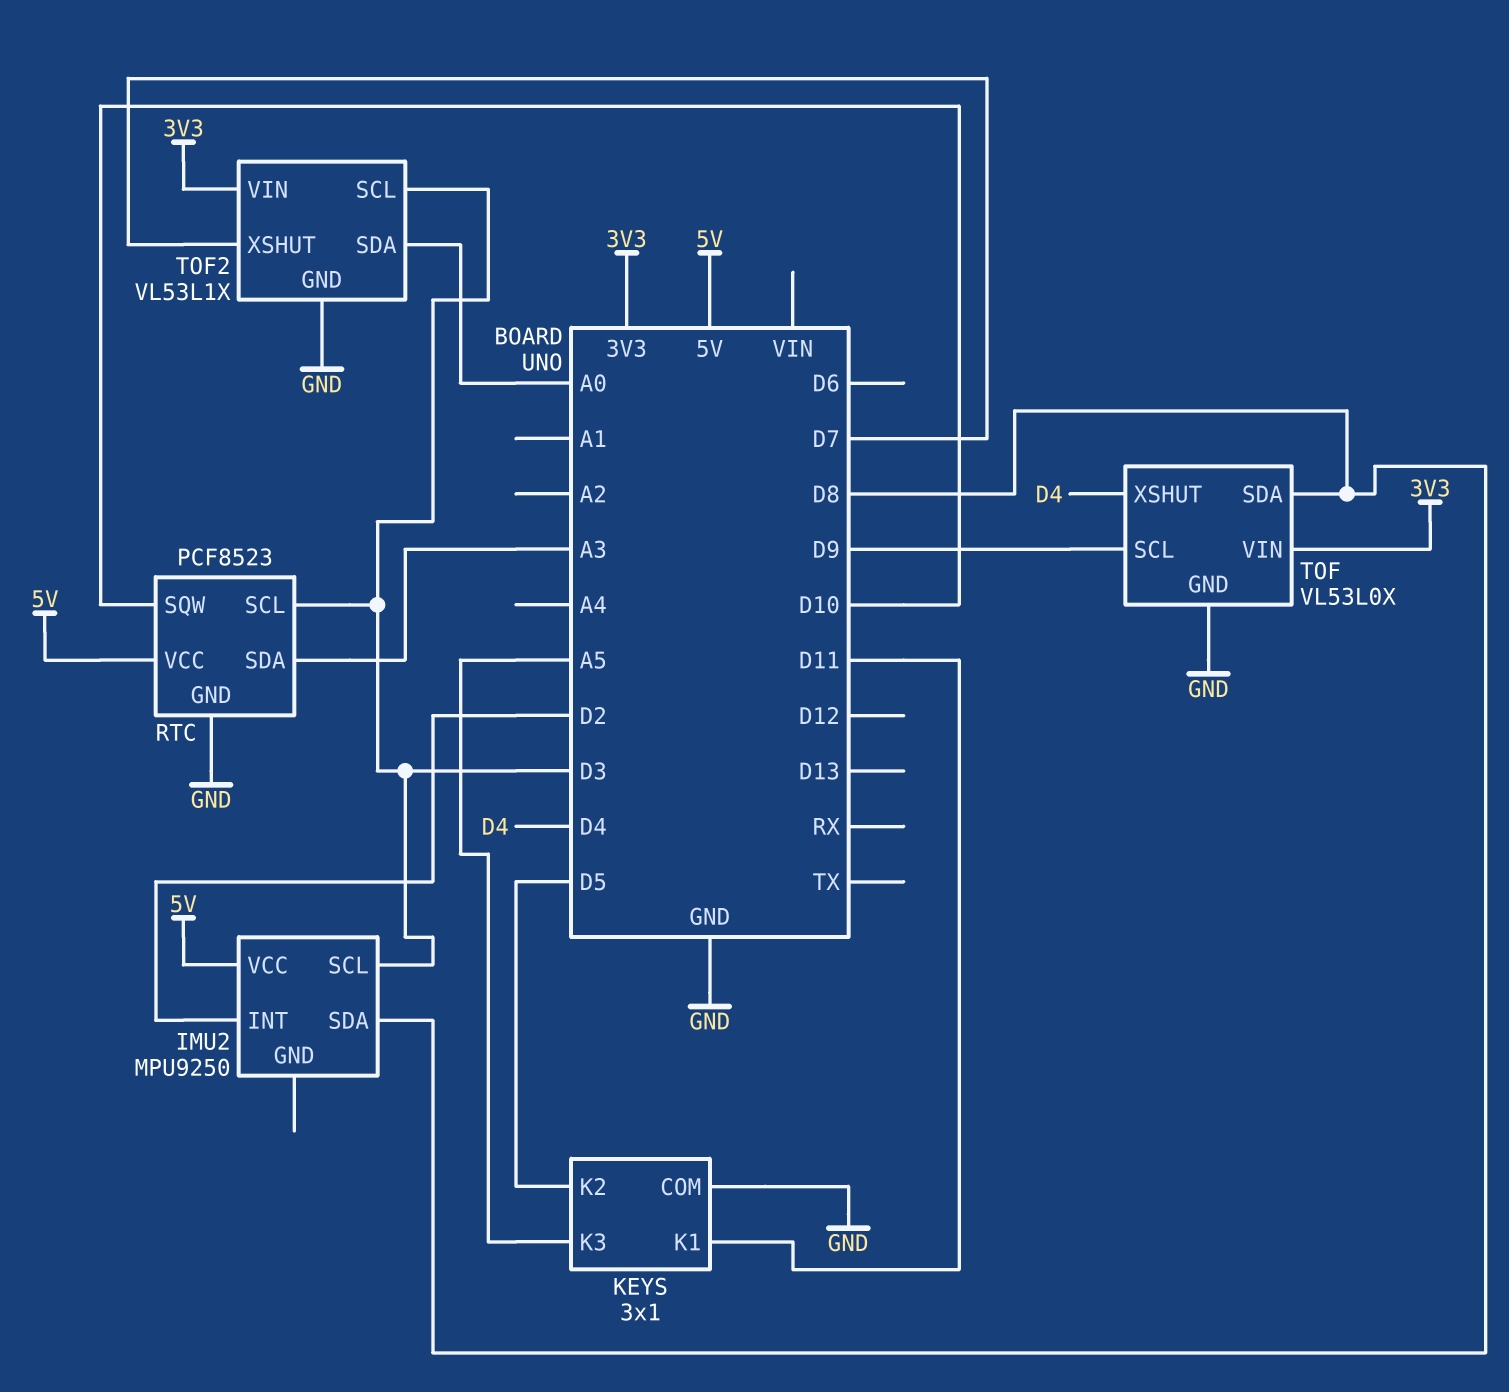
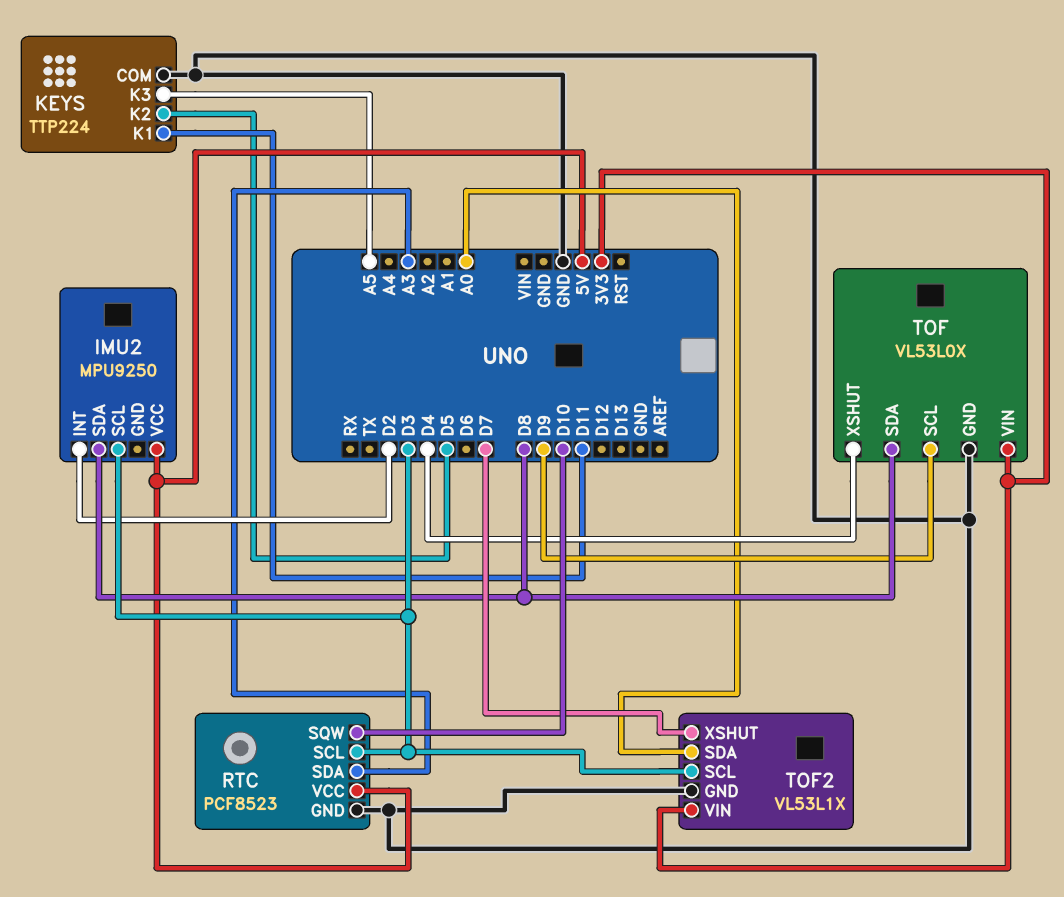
KEYS: 3x1 -> TTP224

